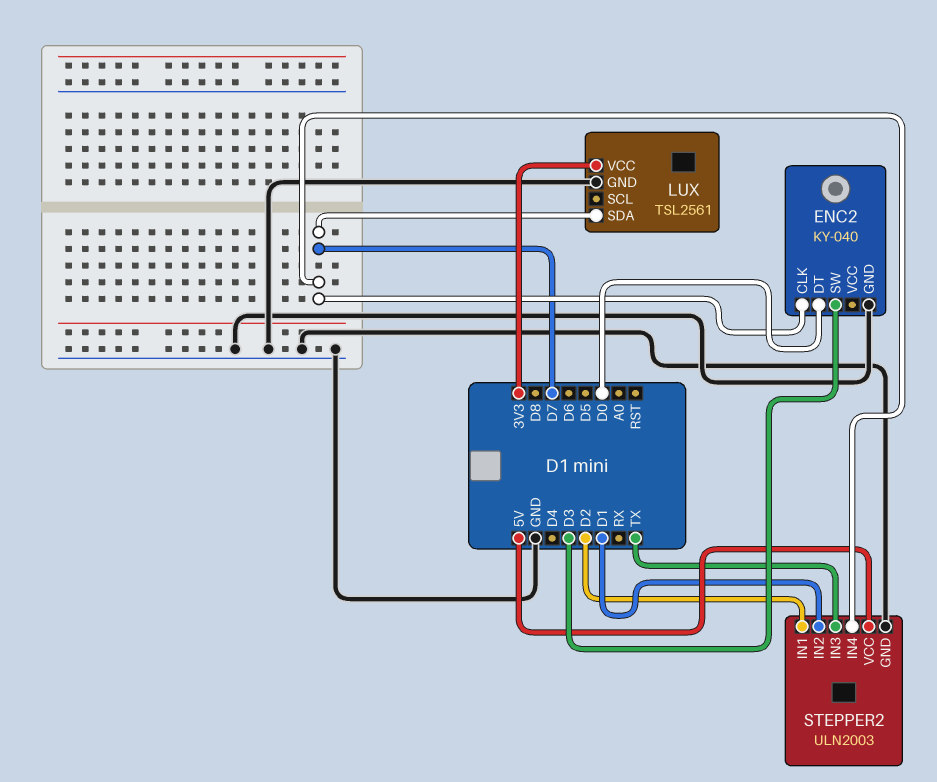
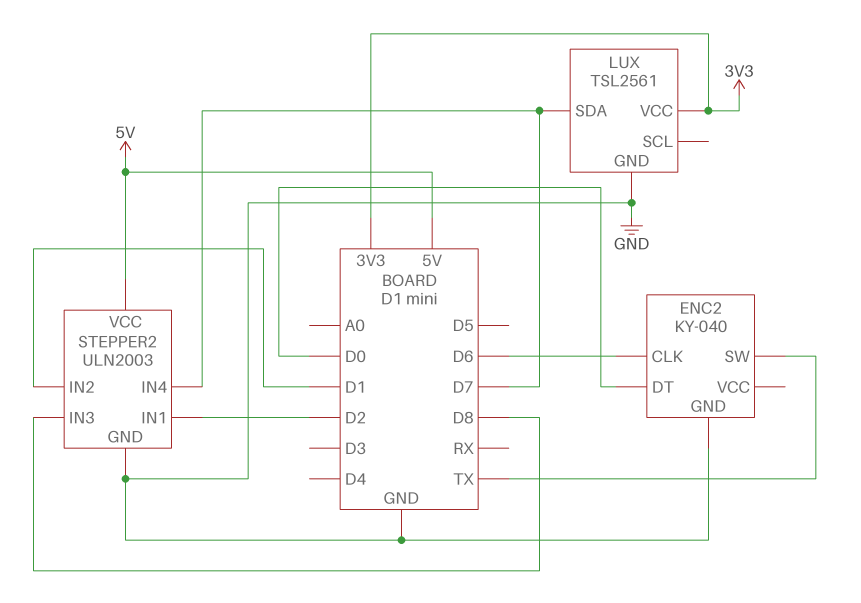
ENC2 pin CLK: D7 -> D6
ENC2 pin SW: D3 -> TX
STEPPER2 pin IN3: TX -> D8

